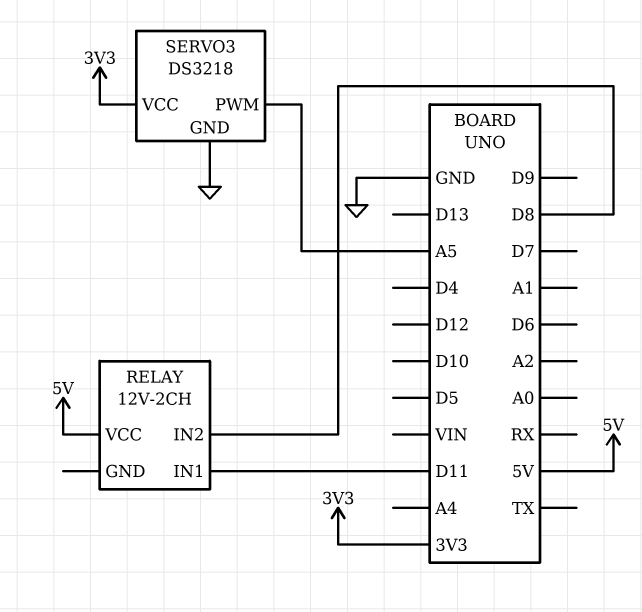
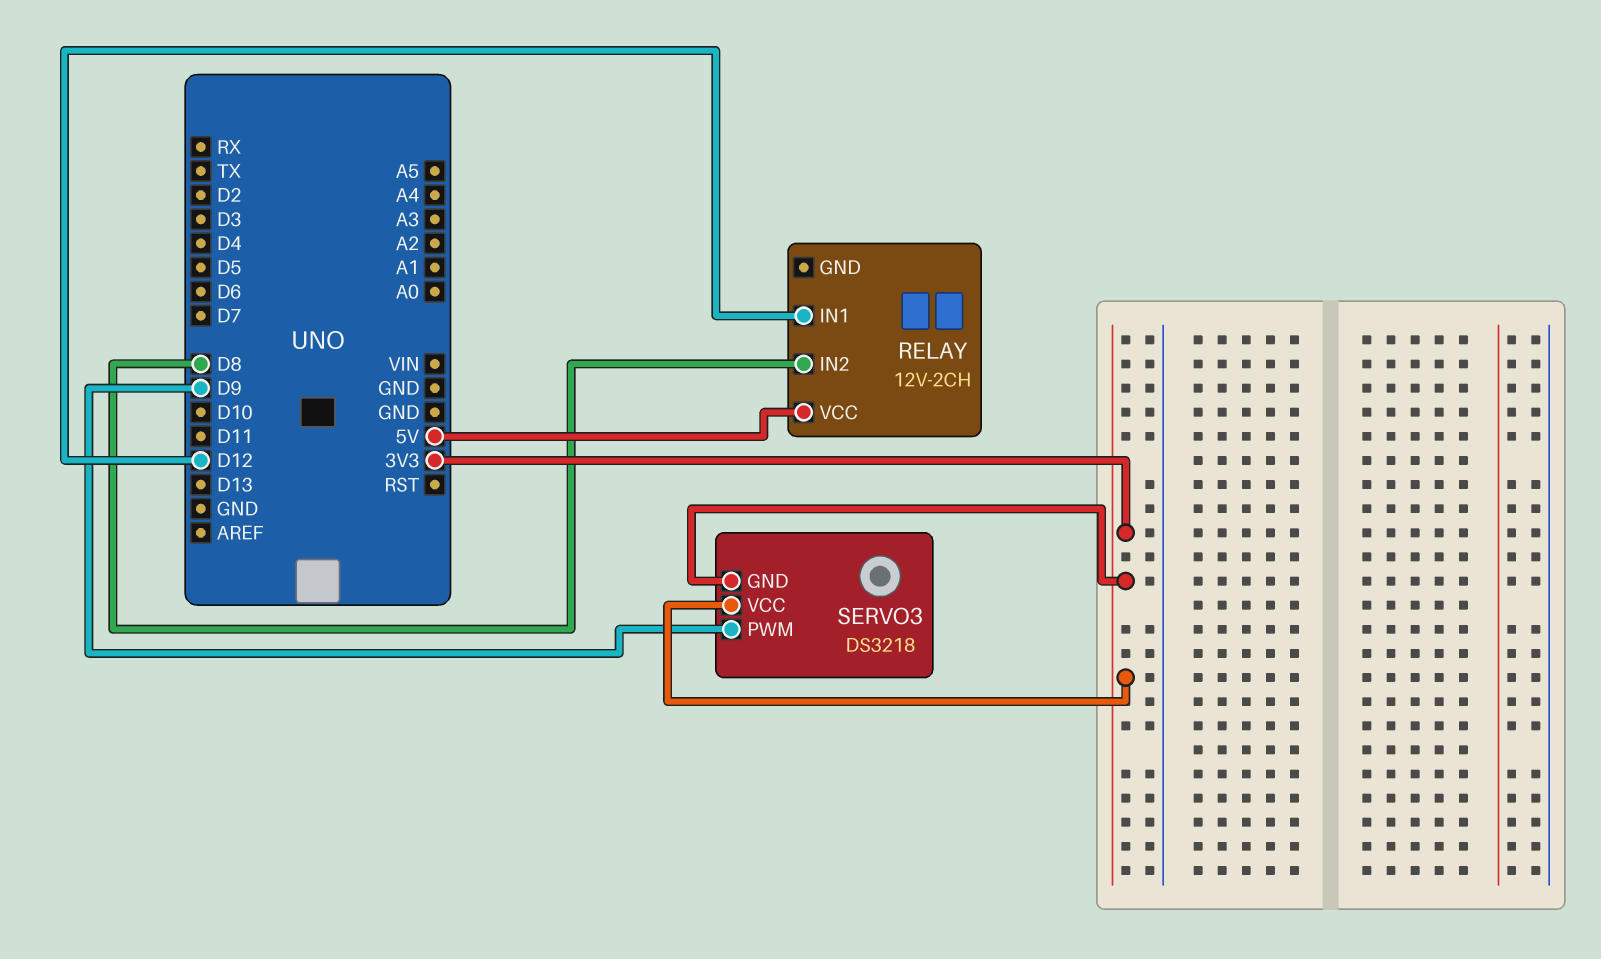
RELAY pin IN1: D11 -> D12
SERVO3 pin GND: GND -> 3V3
SERVO3 pin PWM: A5 -> D9

